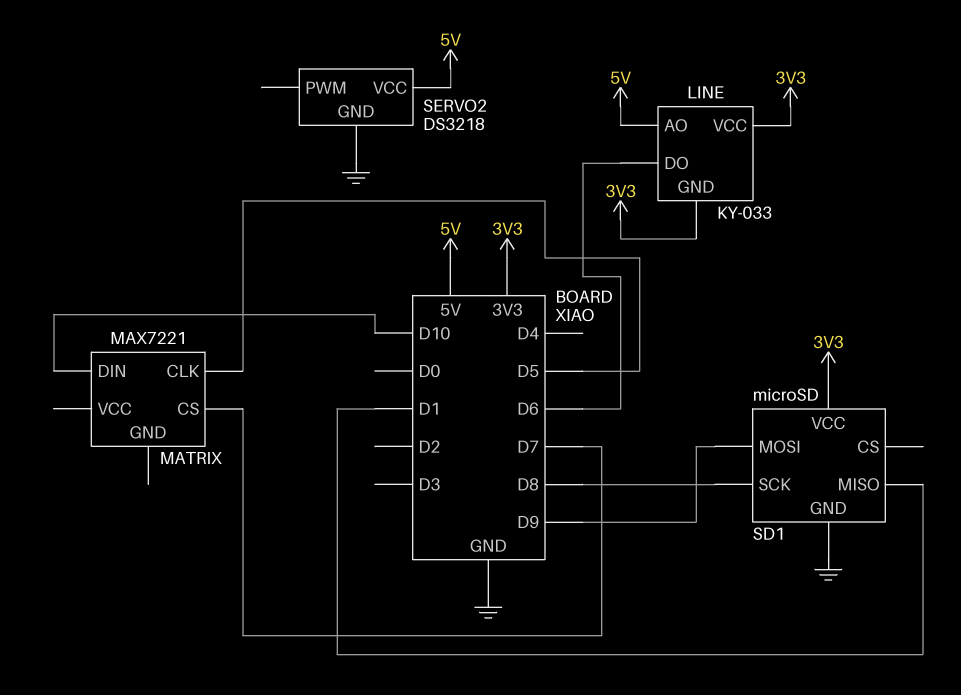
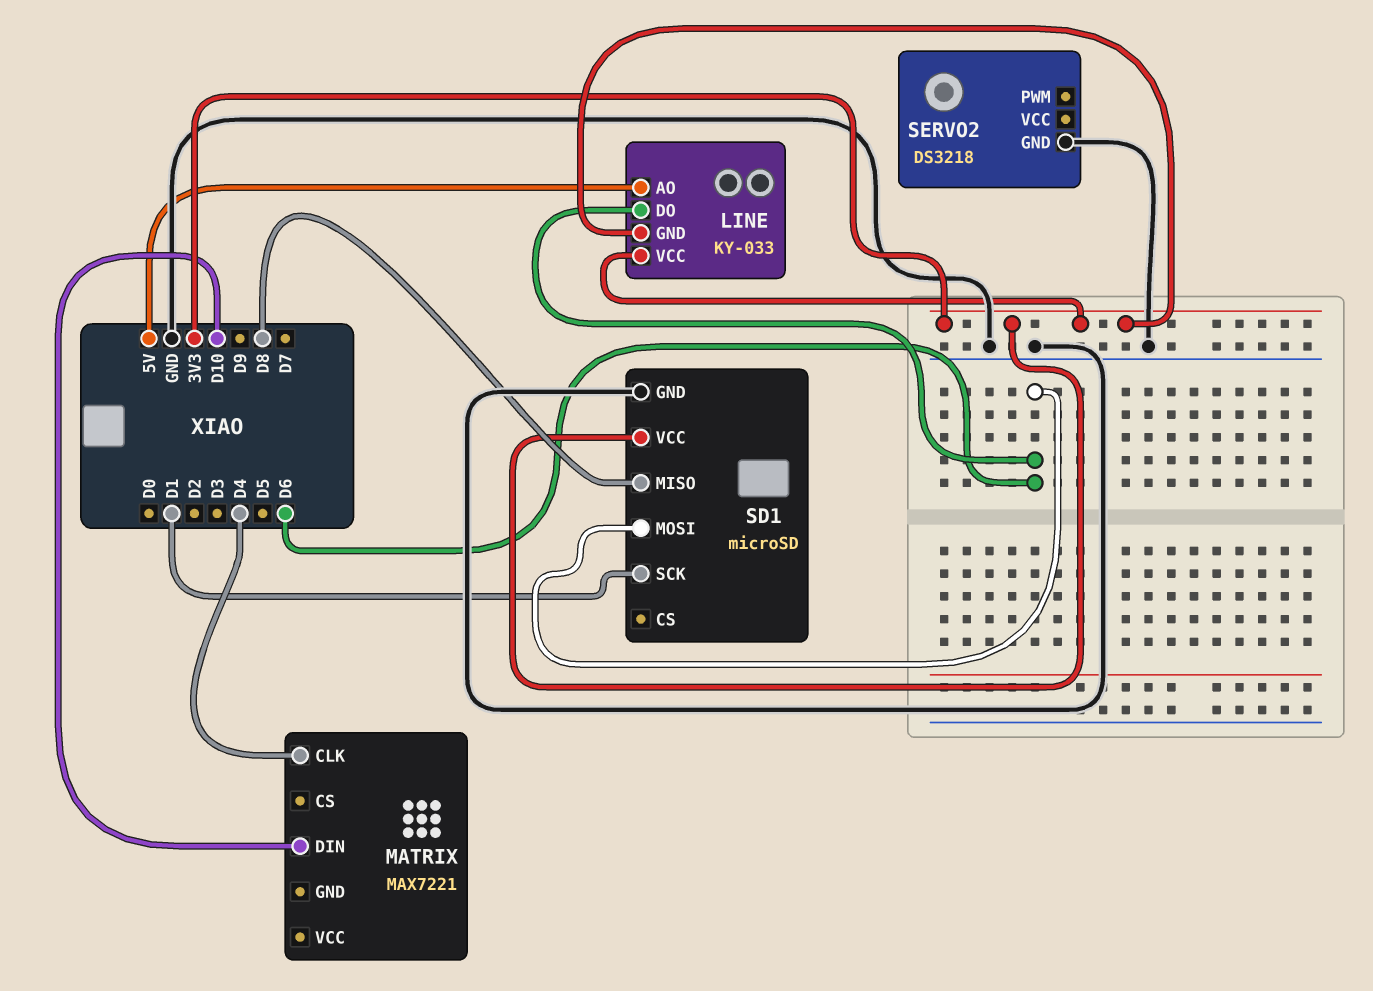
MATRIX pin CLK: D5 -> D4
MATRIX pin CS: D7 -> none
SD1 pin MISO: D1 -> D8
SD1 pin MOSI: D9 -> D6
SD1 pin SCK: D8 -> D1
SERVO2 pin VCC: 5V -> none

